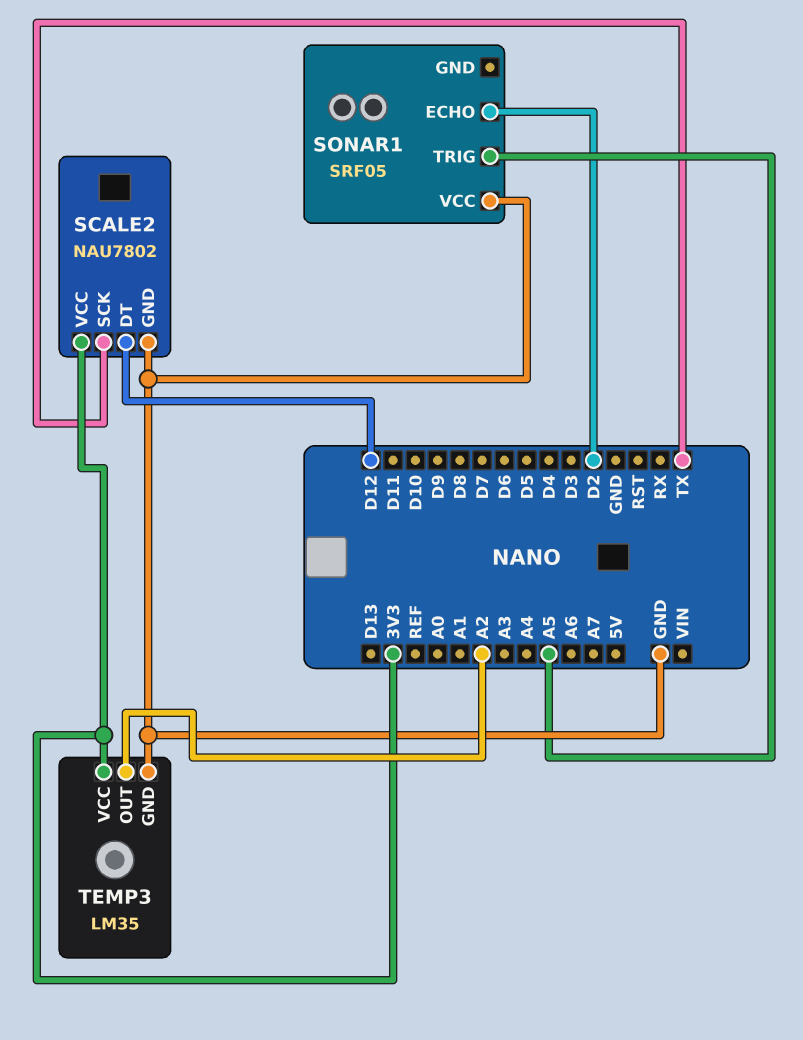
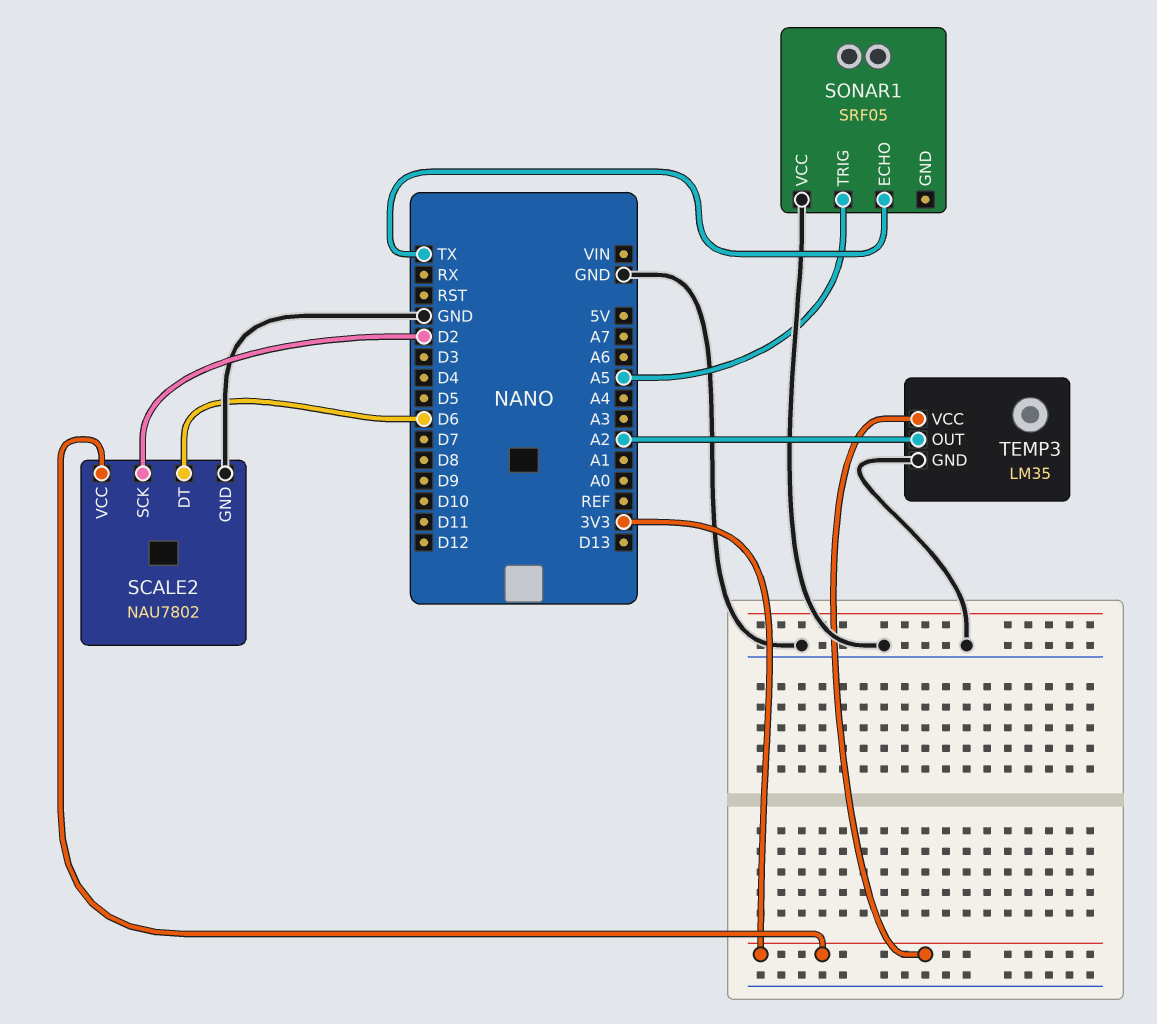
SCALE2 pin DT: D12 -> D6
SCALE2 pin SCK: TX -> D2
SONAR1 pin ECHO: D2 -> TX

